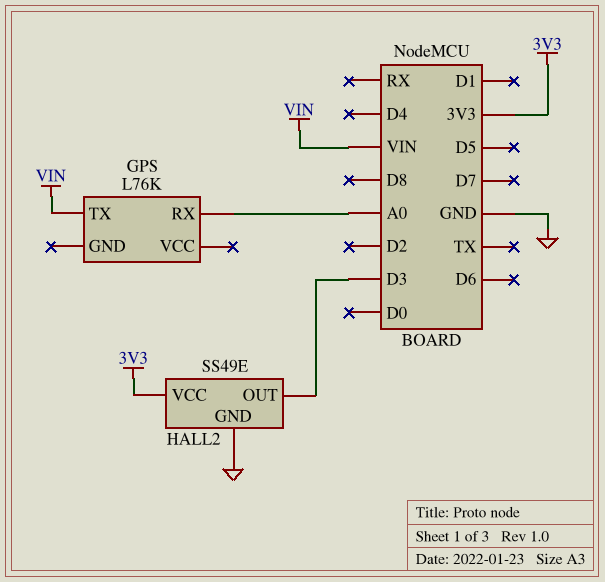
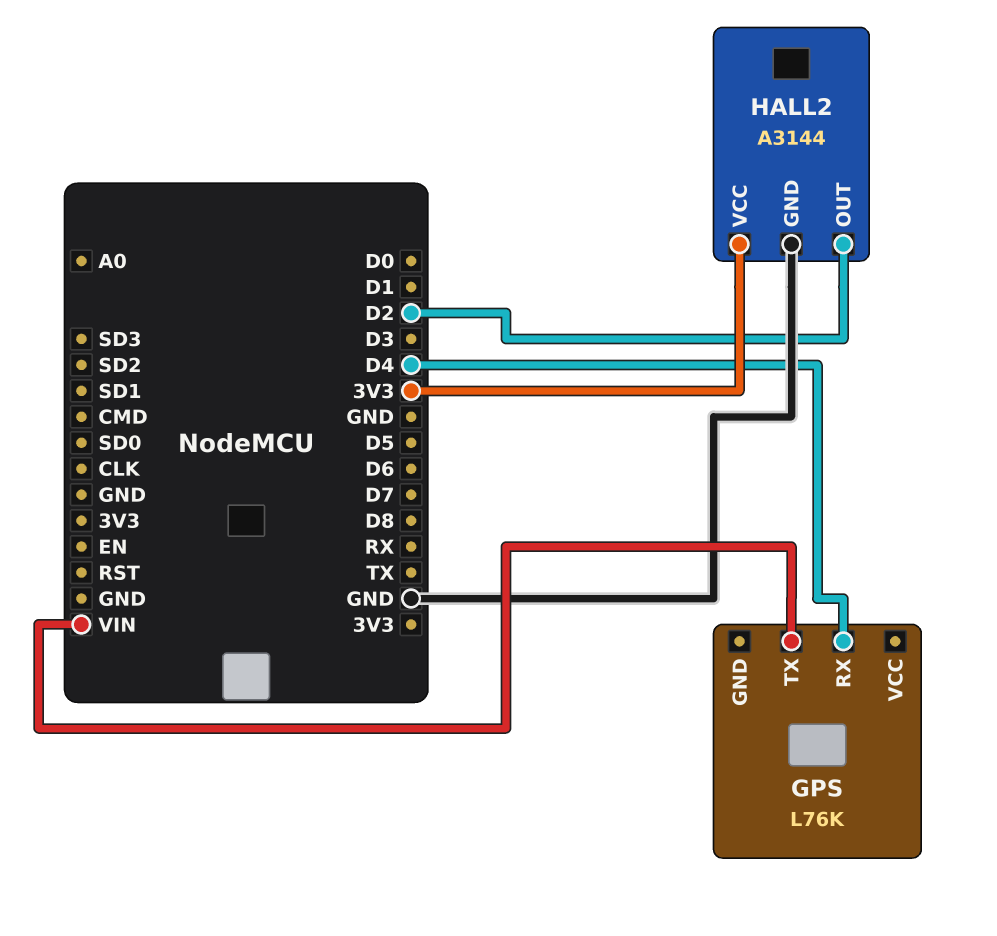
GPS pin RX: A0 -> D4
HALL2: SS49E -> A3144
HALL2 pin OUT: D3 -> D2

